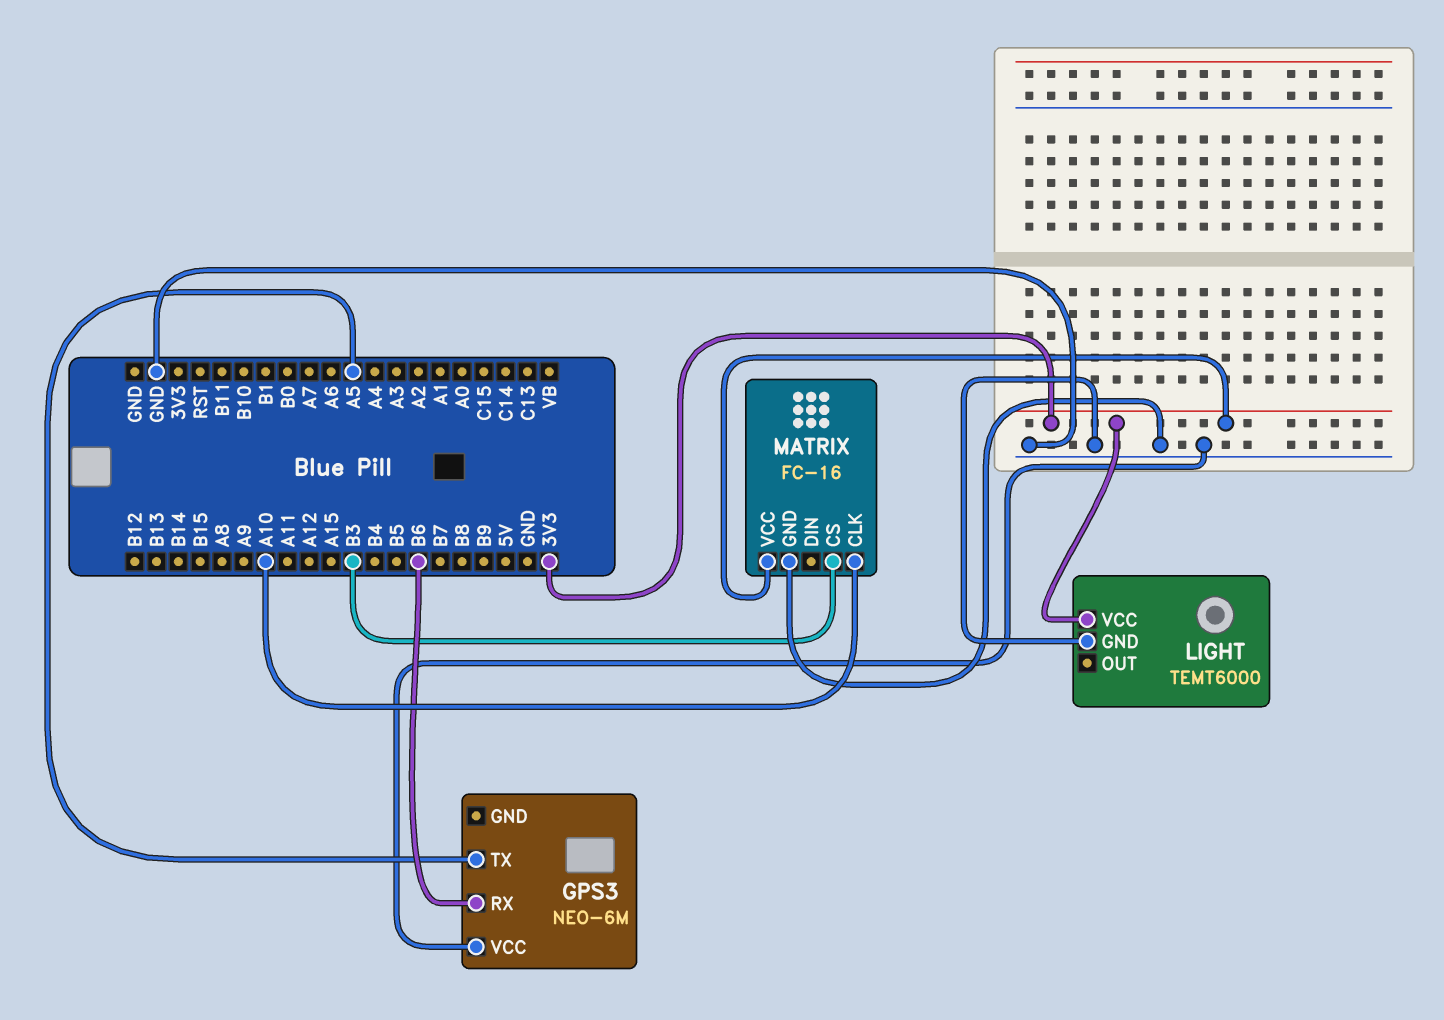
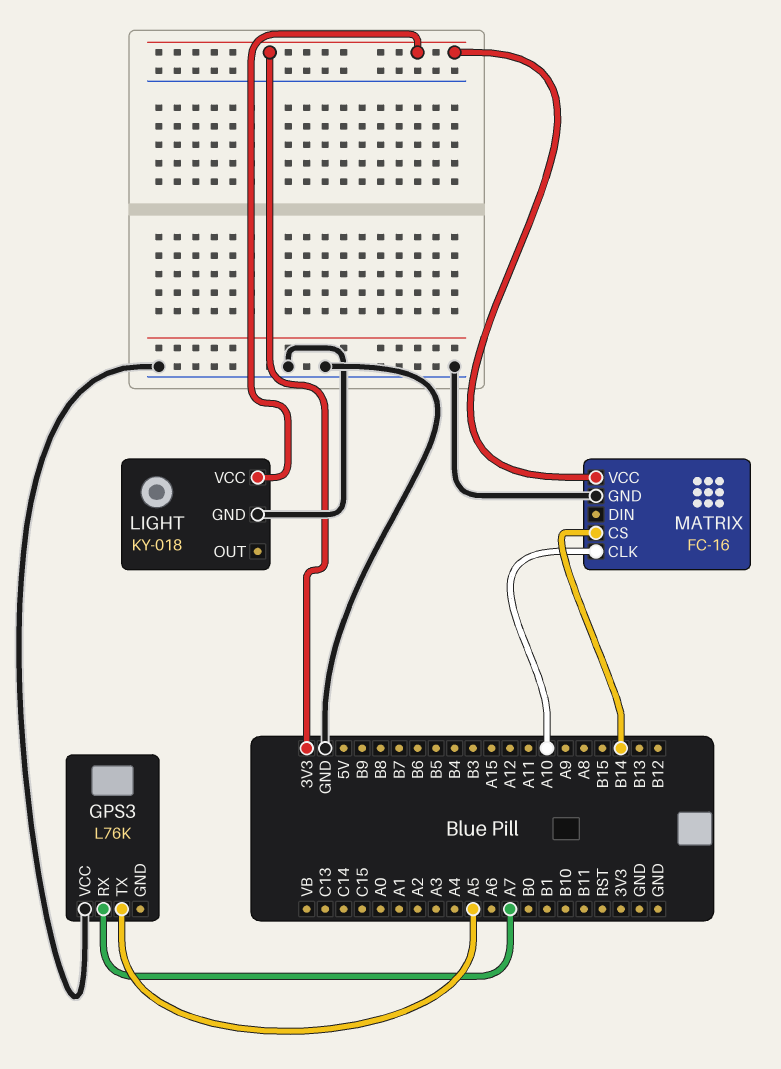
GPS3: NEO-6M -> L76K
GPS3 pin RX: B6 -> A7
LIGHT: TEMT6000 -> KY-018
MATRIX pin CS: B3 -> B14

